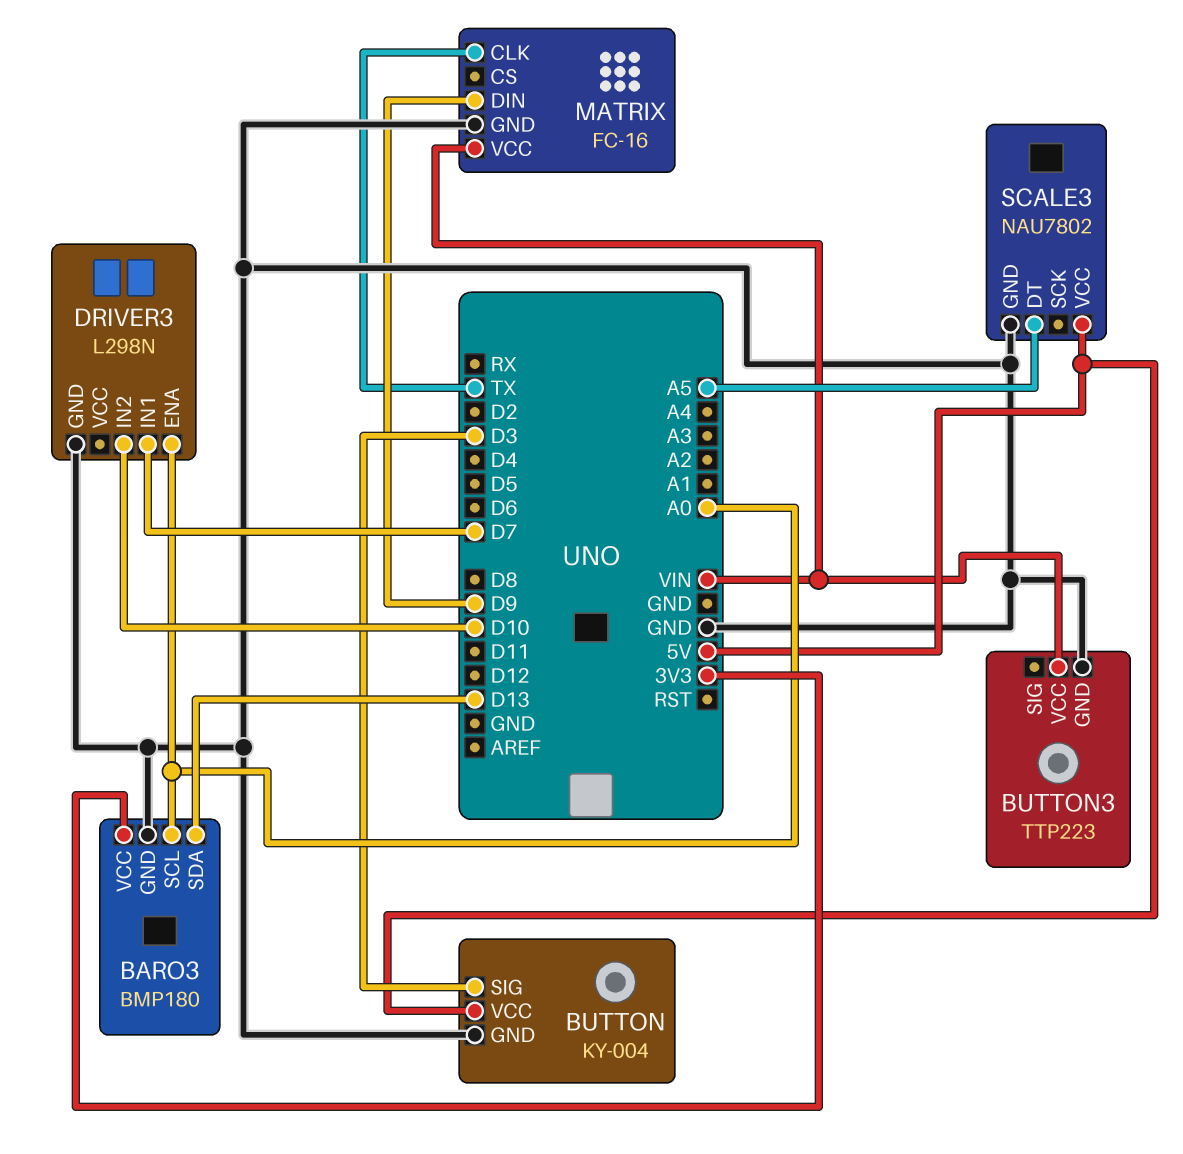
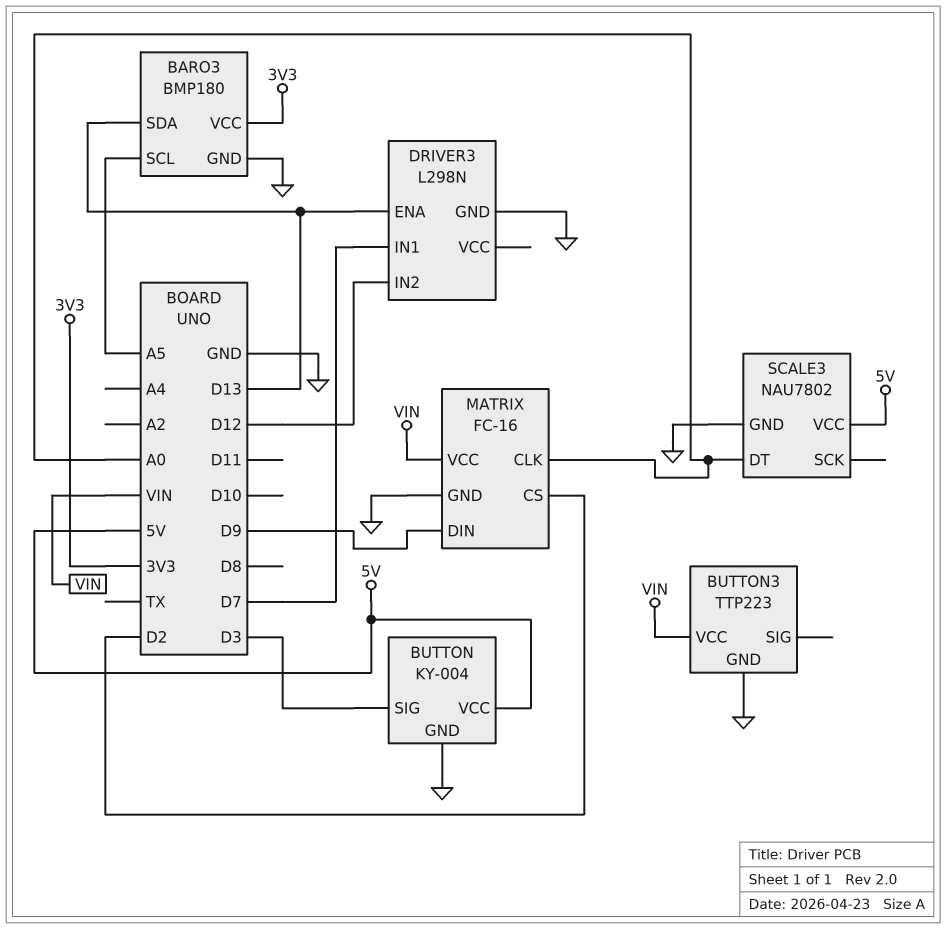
BARO3 pin SCL: A0 -> A5
DRIVER3 pin ENA: A0 -> D13
DRIVER3 pin IN2: D10 -> D12
MATRIX pin CLK: TX -> A0
MATRIX pin CS: none -> D2
SCALE3 pin DT: A5 -> A0

